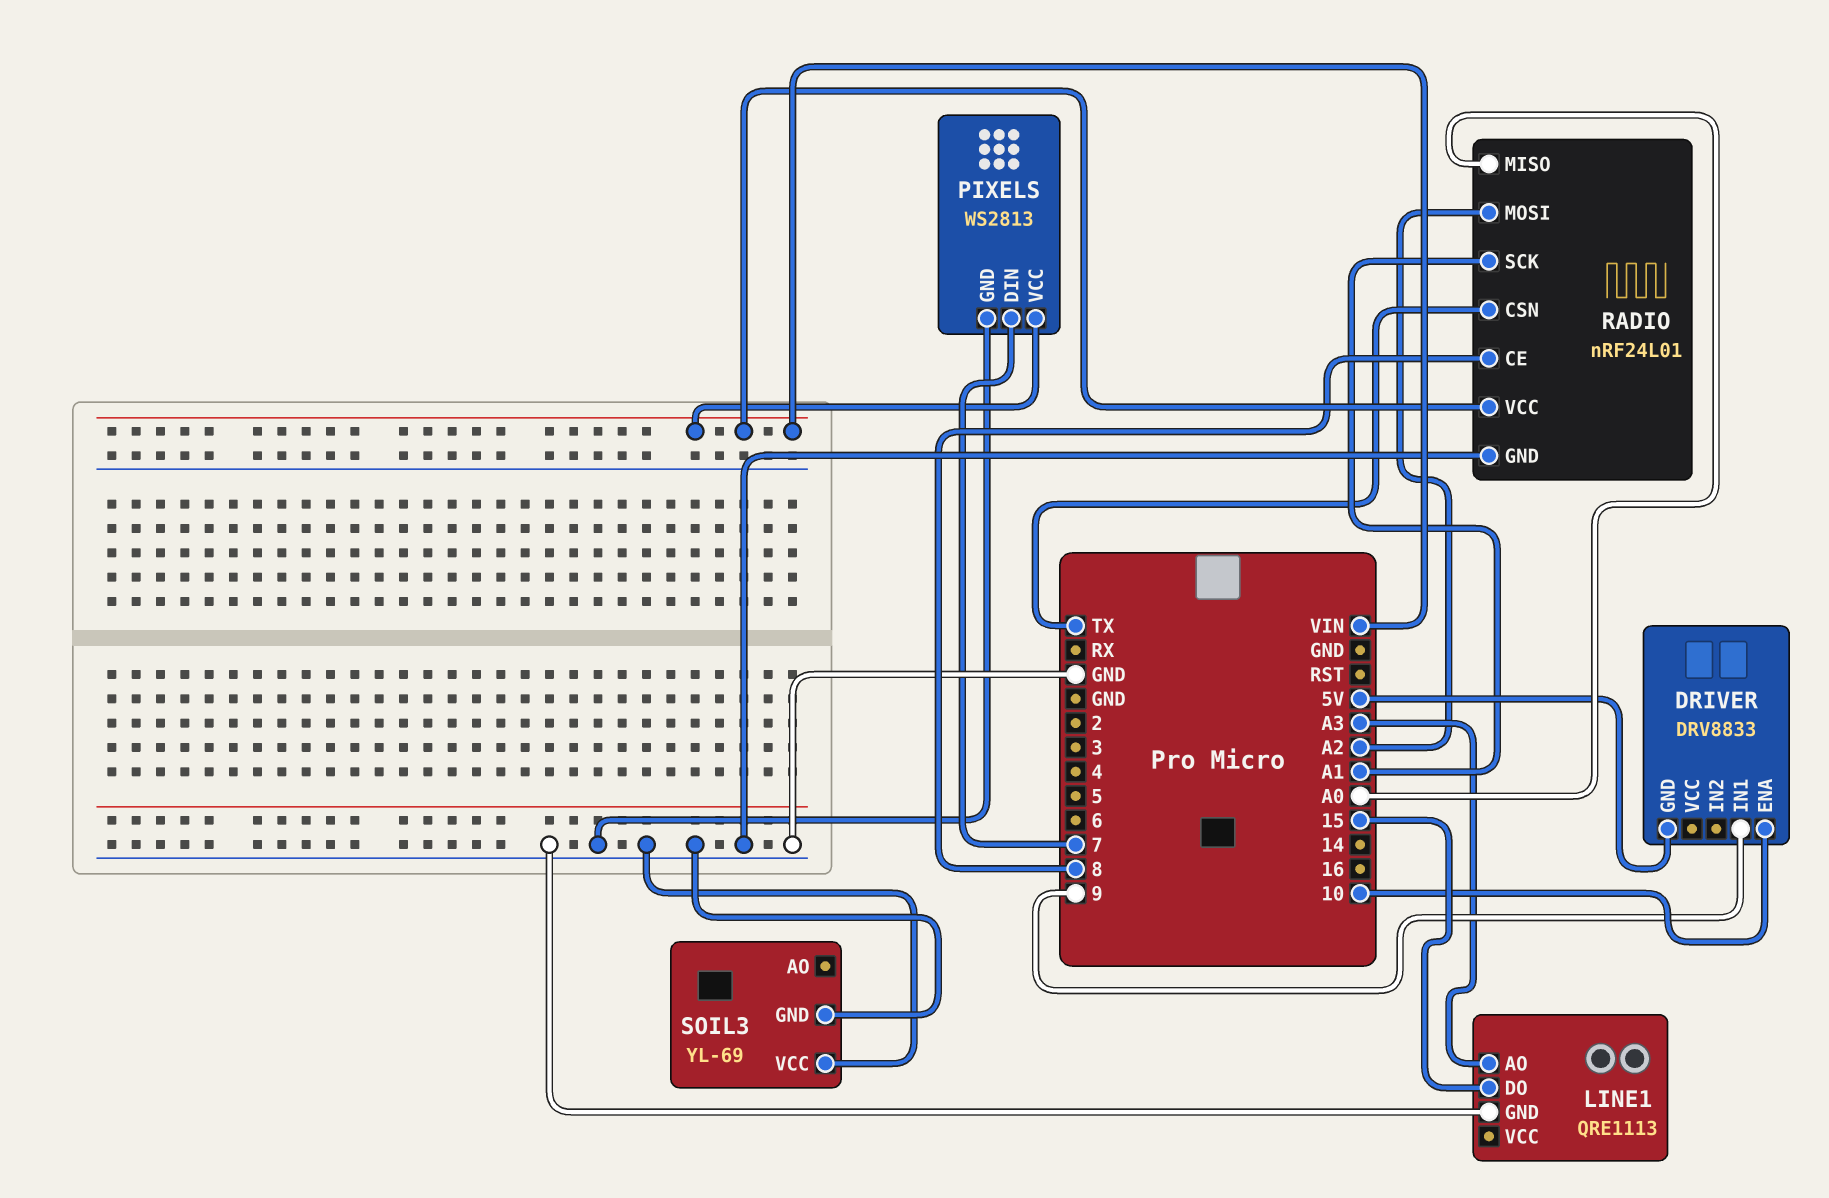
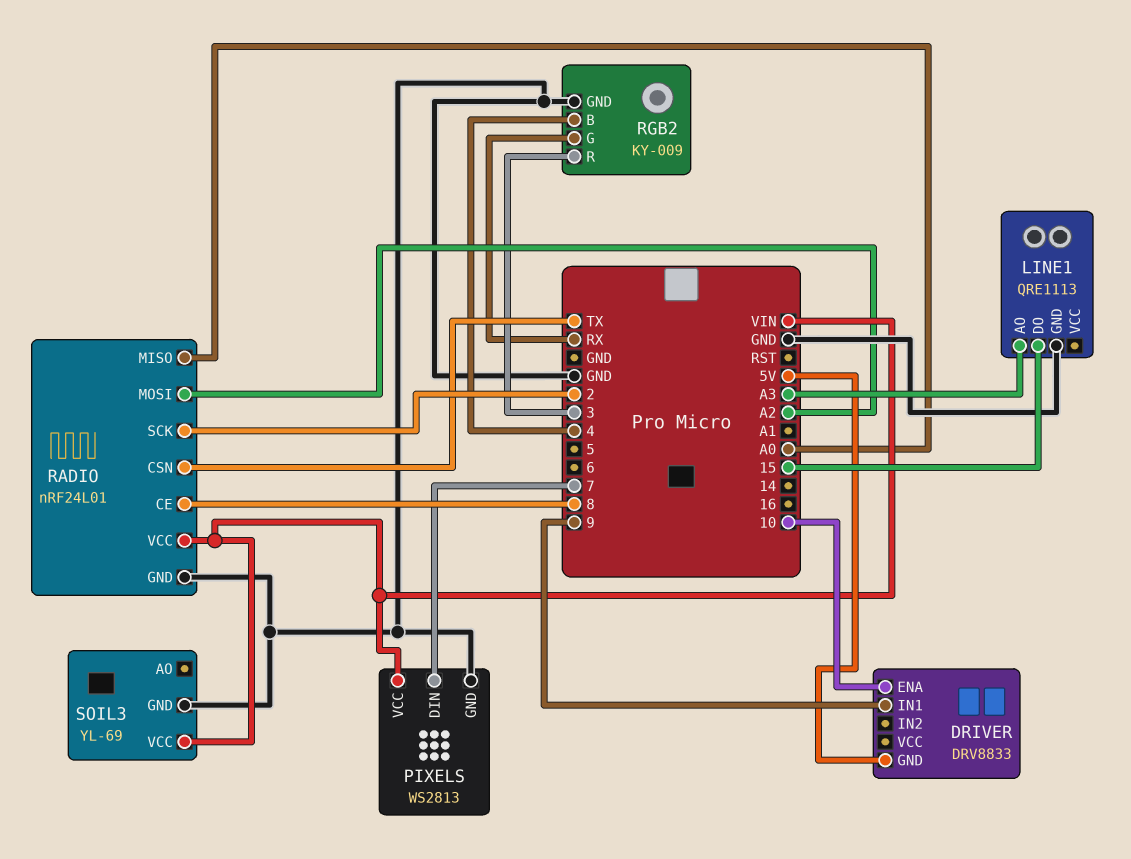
RADIO pin SCK: A1 -> 2
RGB2: none -> KY-009
RGB2 pin B: none -> 4
RGB2 pin G: none -> RX
RGB2 pin GND: none -> GND
RGB2 pin R: none -> 3
SOIL3 pin VCC: GND -> VIN

